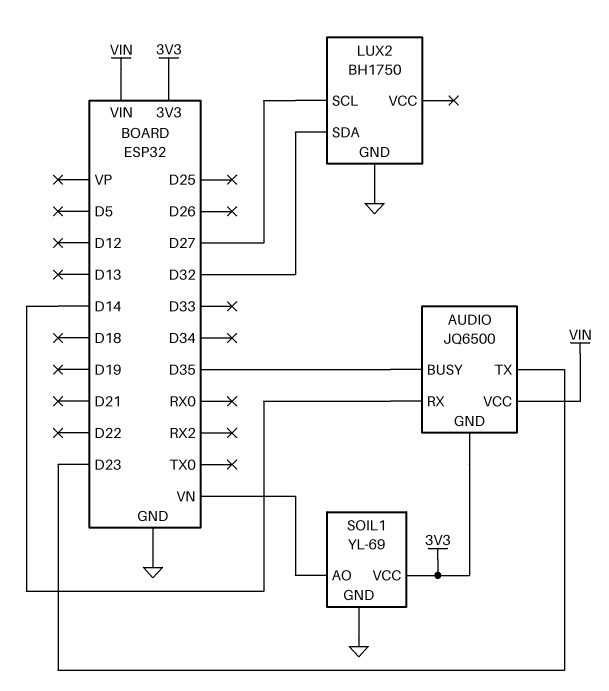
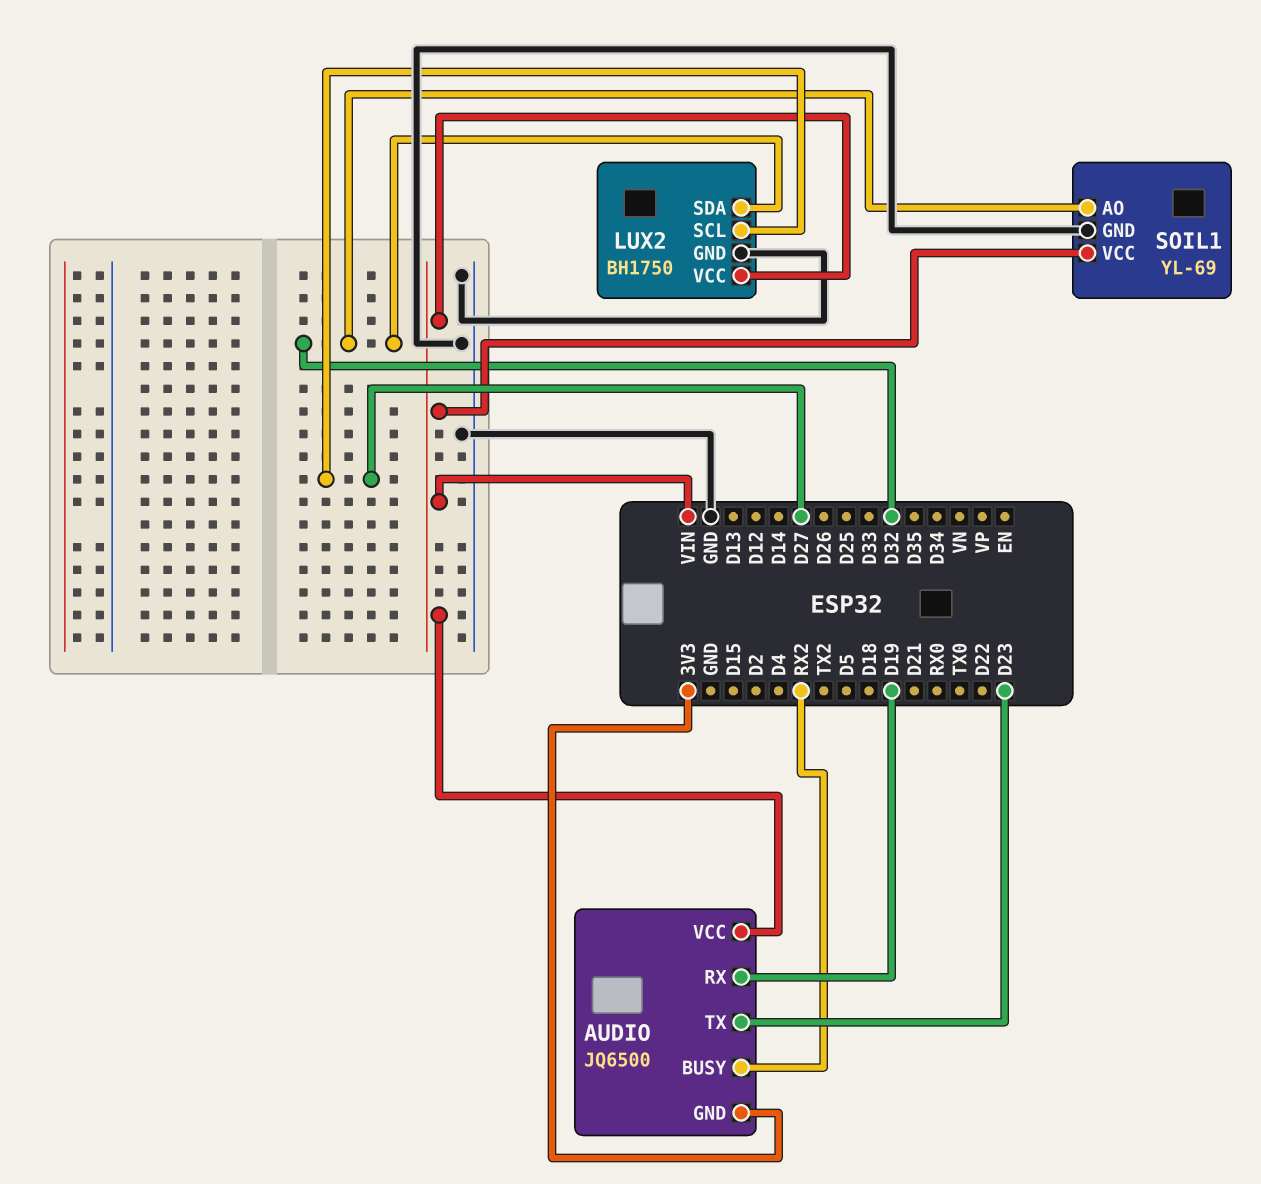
AUDIO pin BUSY: D35 -> RX2
AUDIO pin RX: D14 -> D19
LUX2 pin VCC: none -> VIN
SOIL1 pin AO: VN -> D32
SOIL1 pin VCC: 3V3 -> VIN

